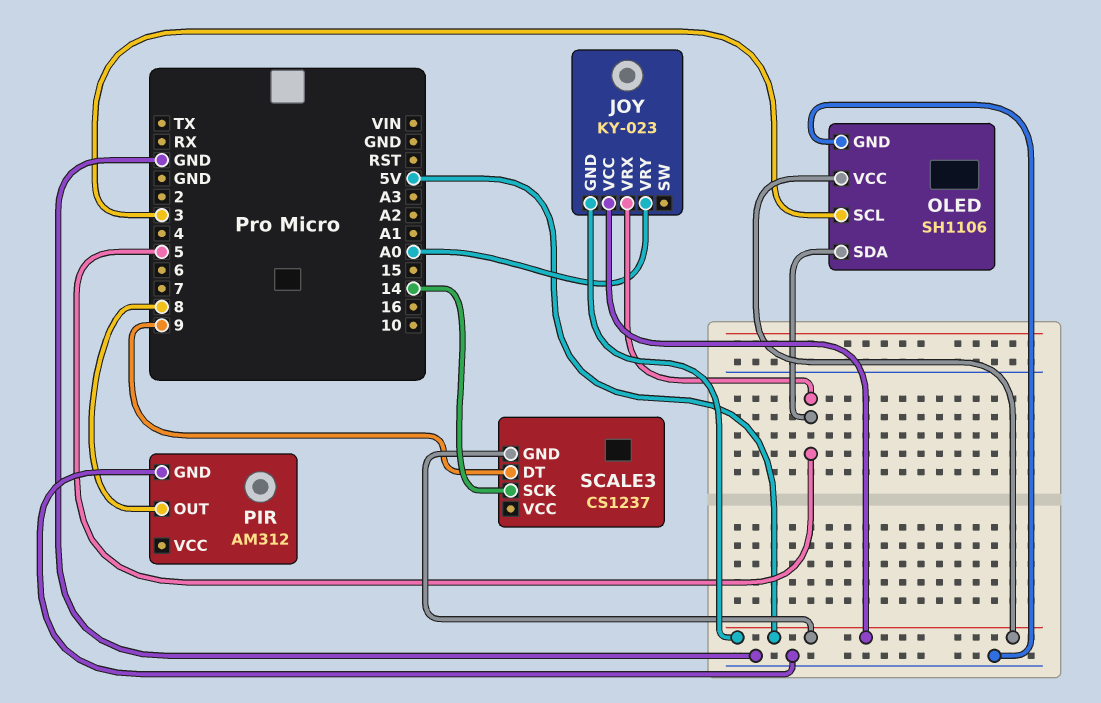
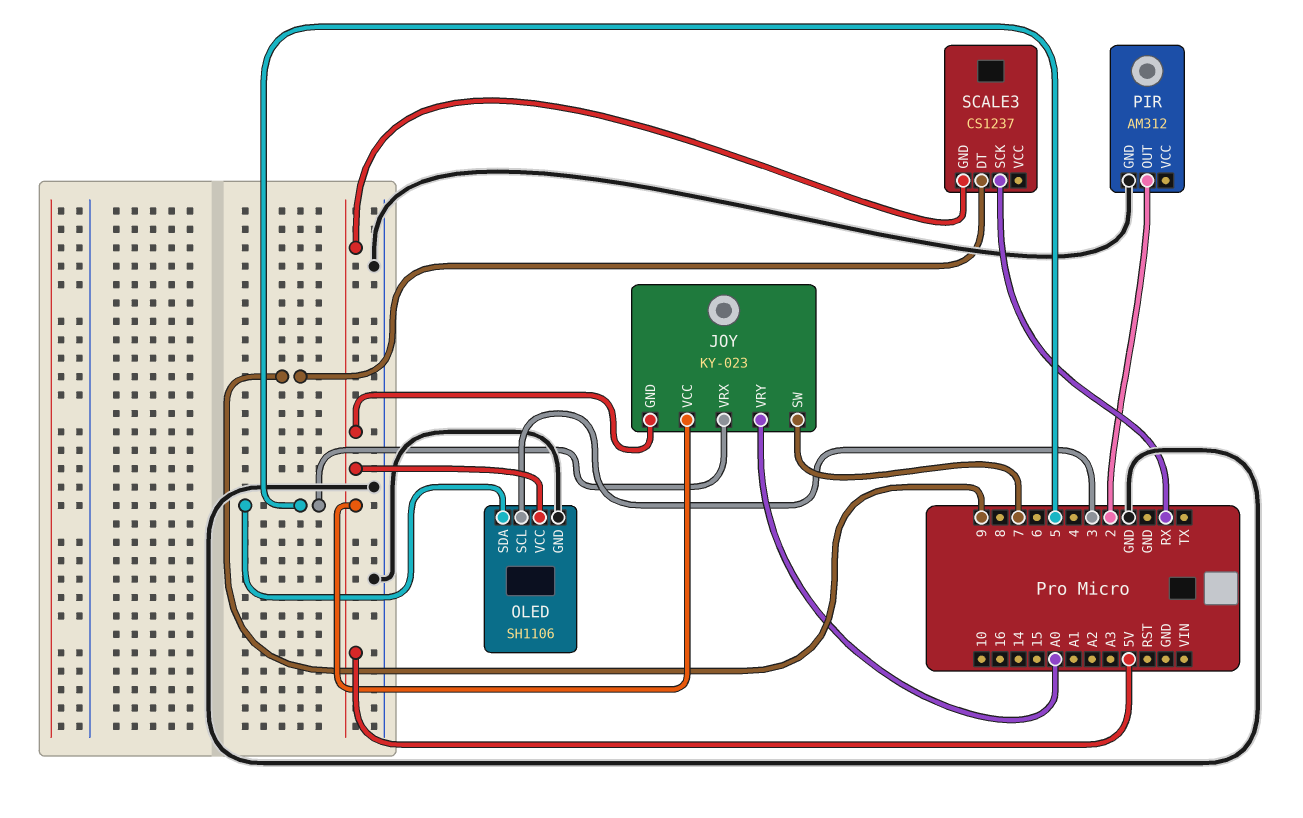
JOY pin SW: none -> 7
PIR pin OUT: 8 -> 2
SCALE3 pin SCK: 14 -> RX

